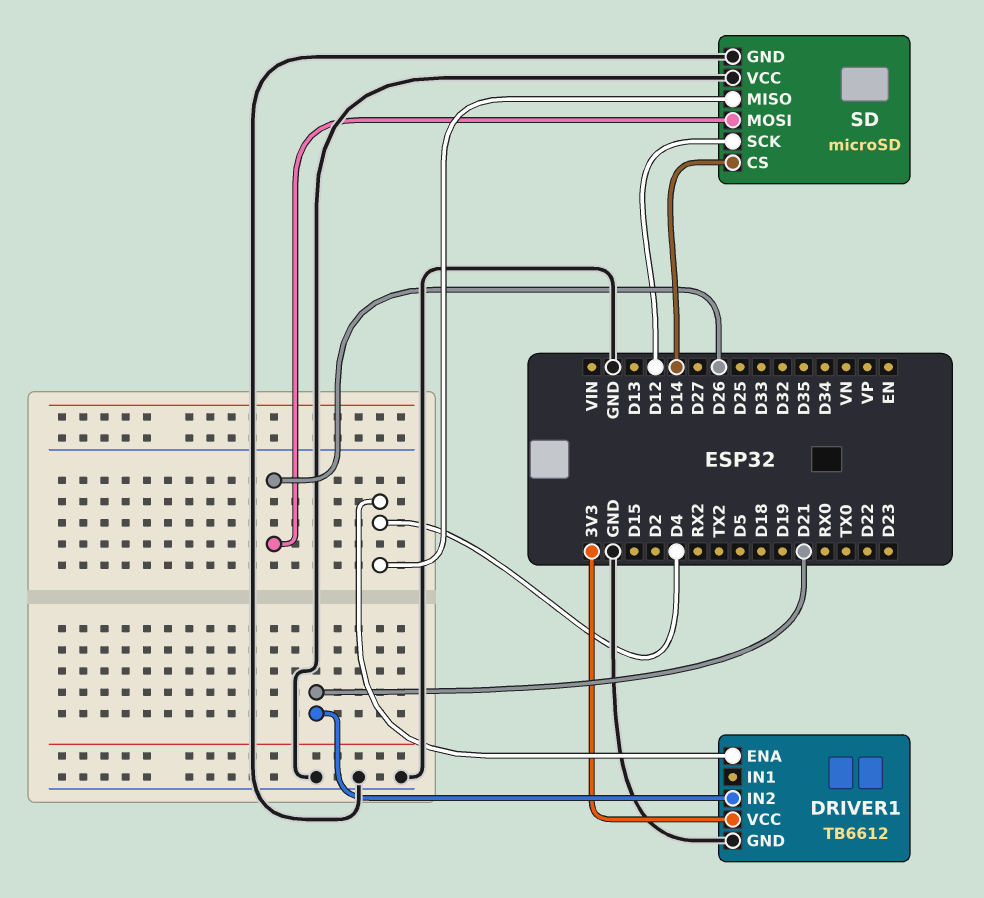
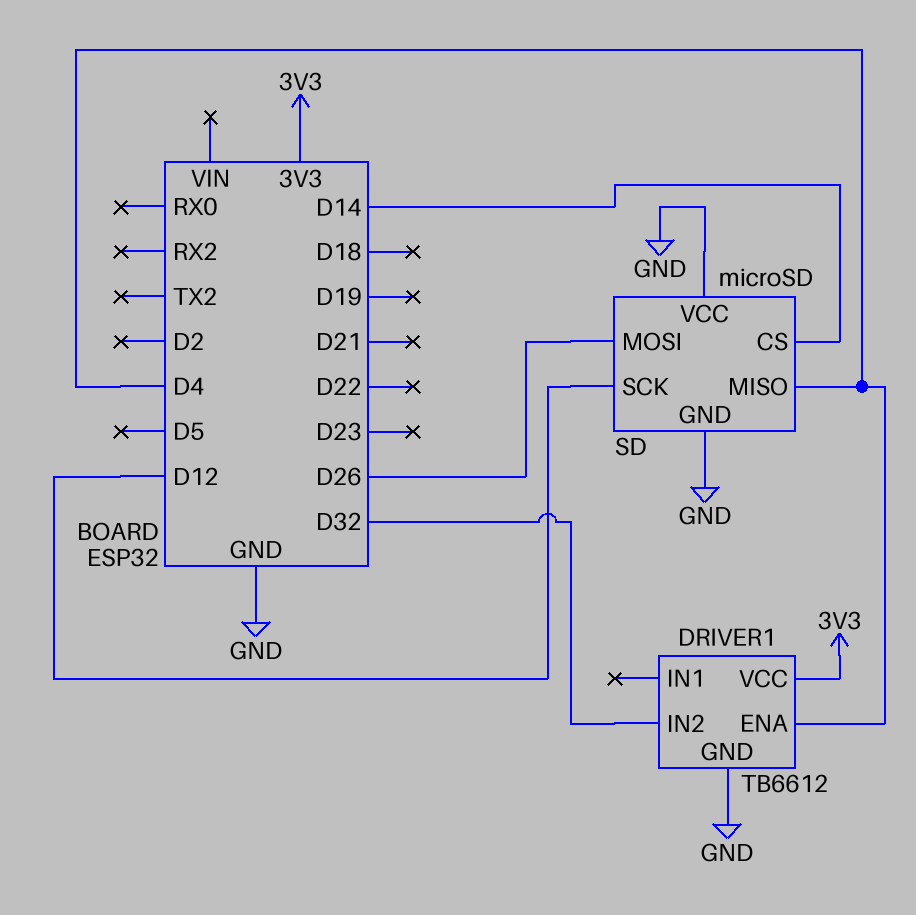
DRIVER1 pin IN2: D21 -> D32

